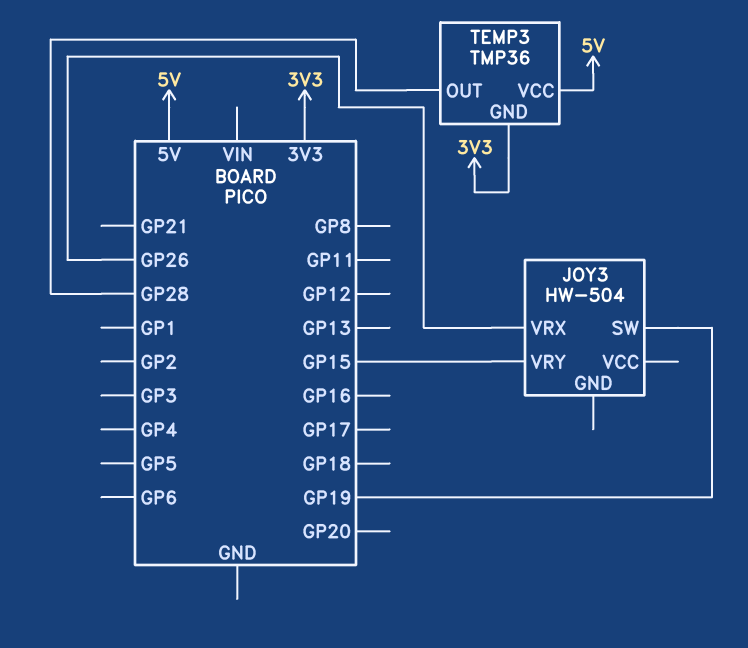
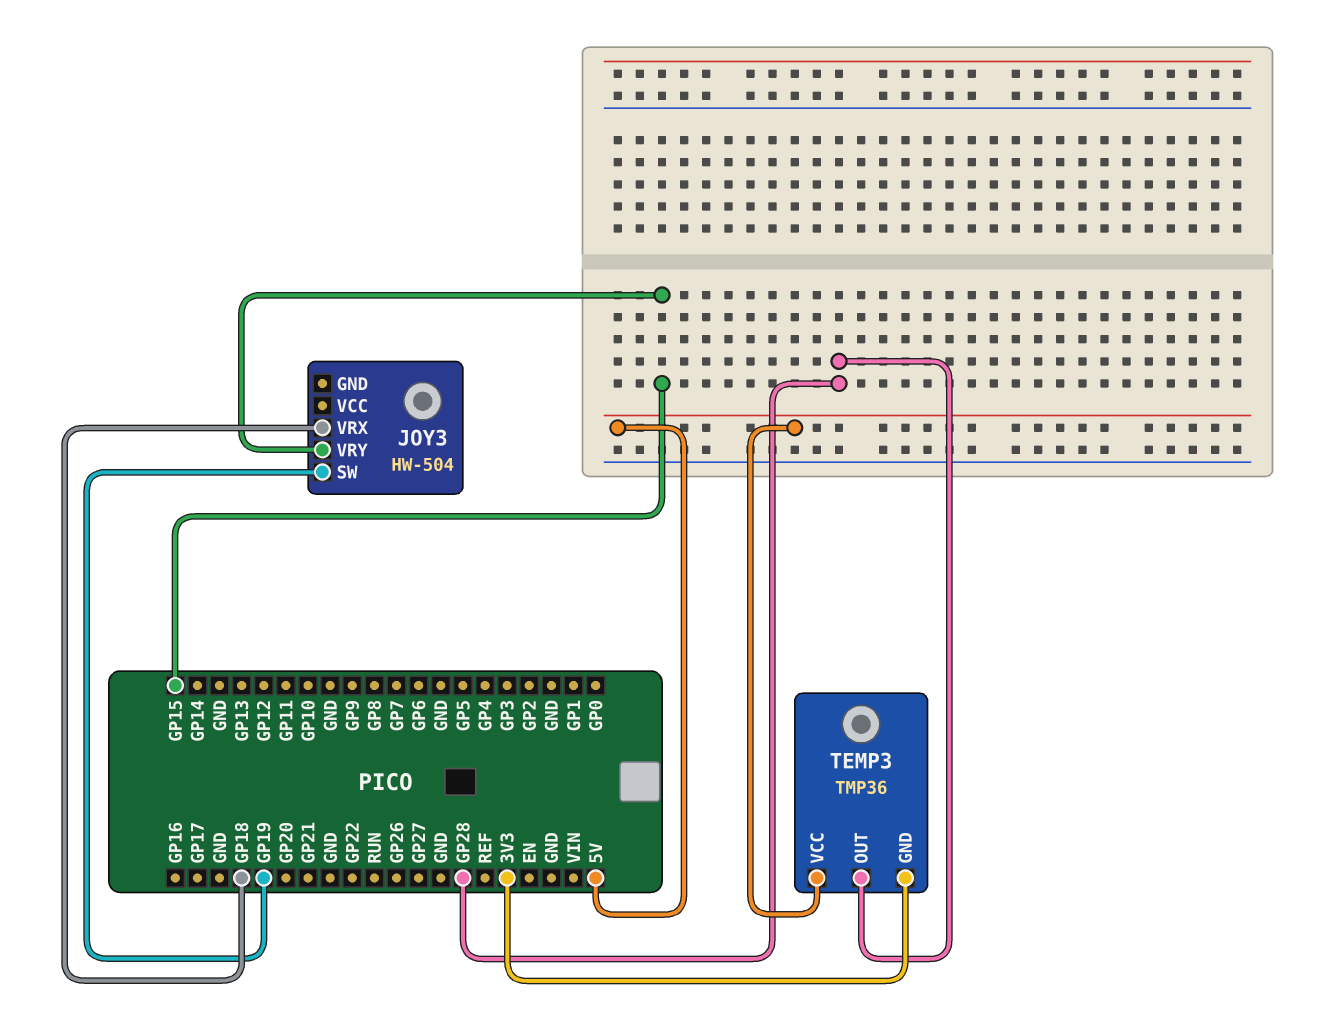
JOY3 pin VRX: GP26 -> GP18

